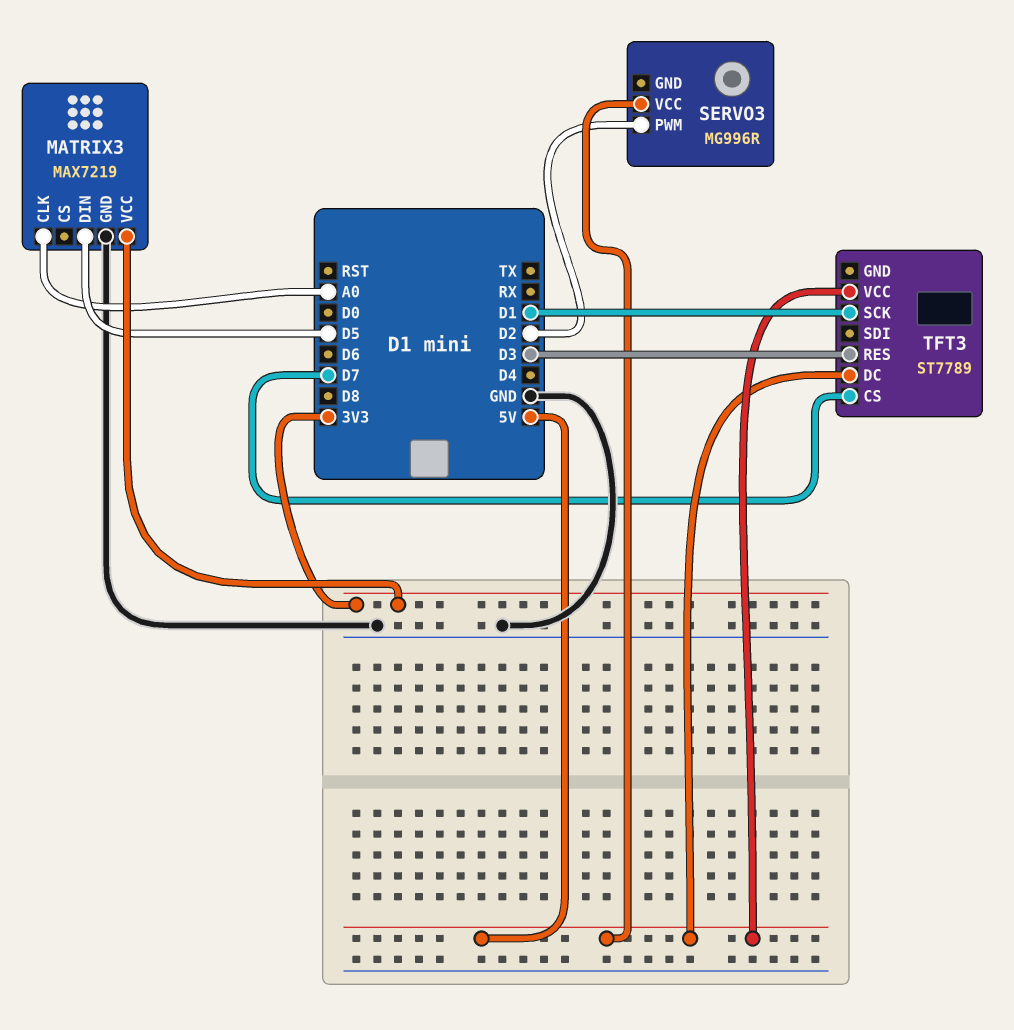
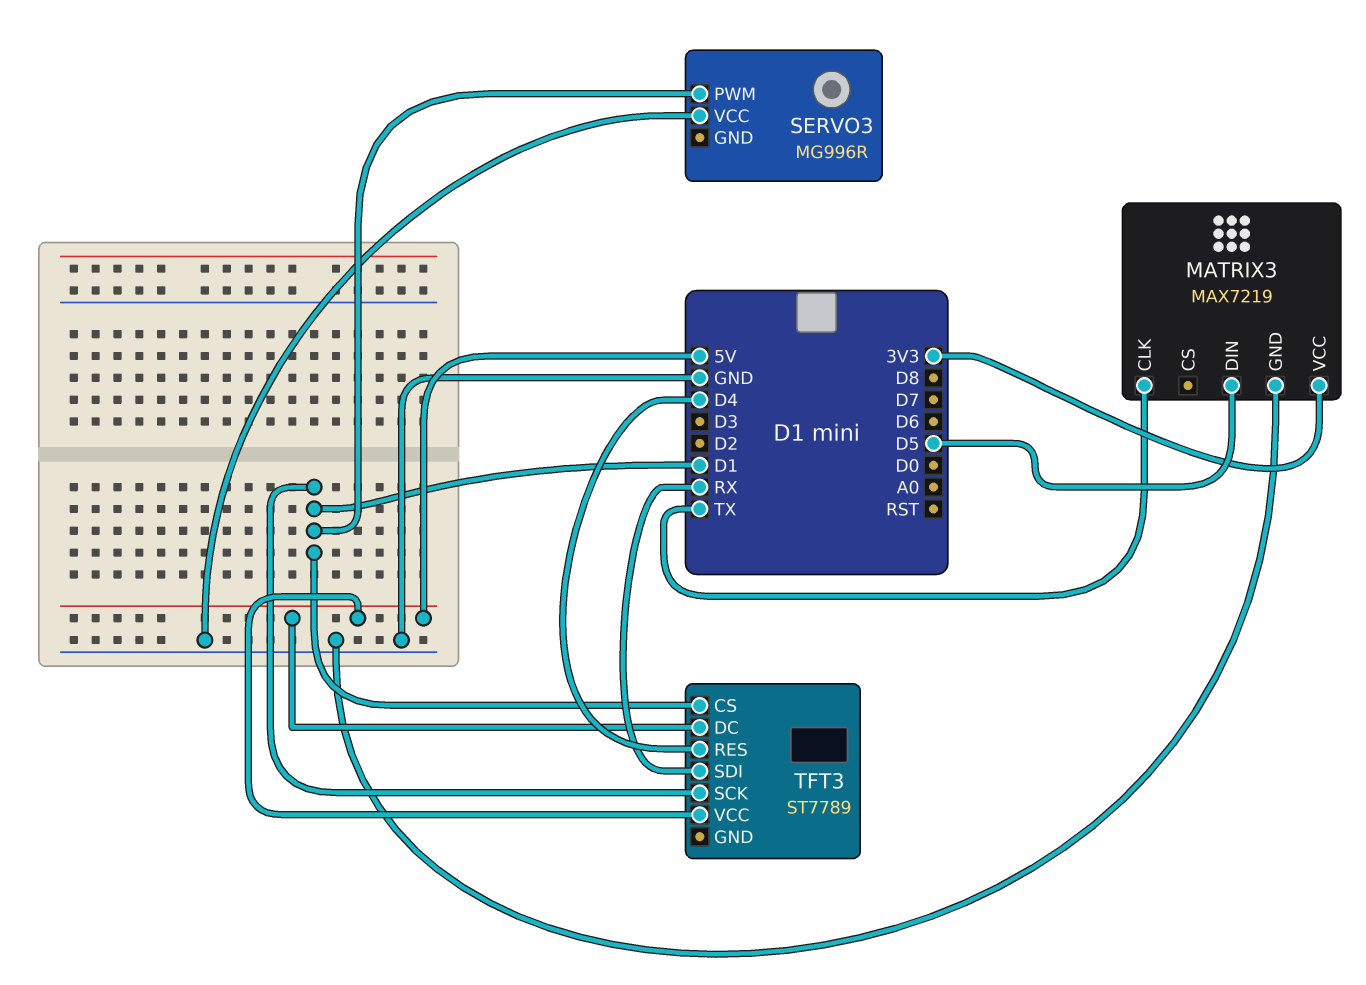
MATRIX3 pin CLK: A0 -> TX
SERVO3 pin PWM: D2 -> D1
SERVO3 pin VCC: 5V -> GND
TFT3 pin CS: D7 -> D1
TFT3 pin RES: D3 -> D4
TFT3 pin SDI: none -> RX

